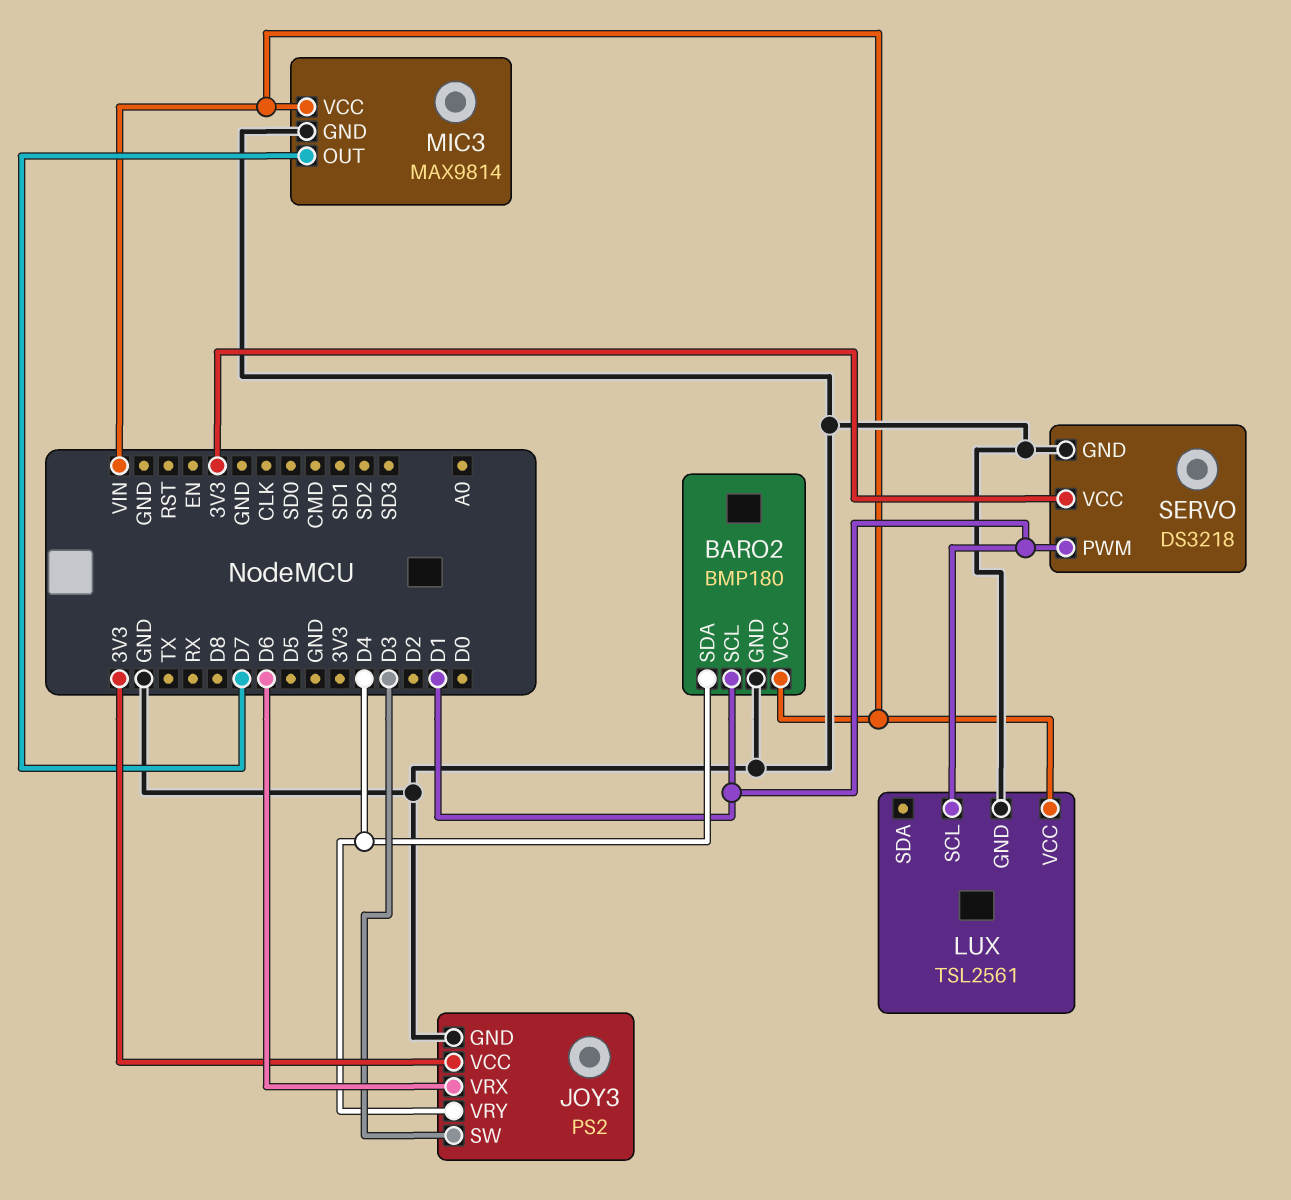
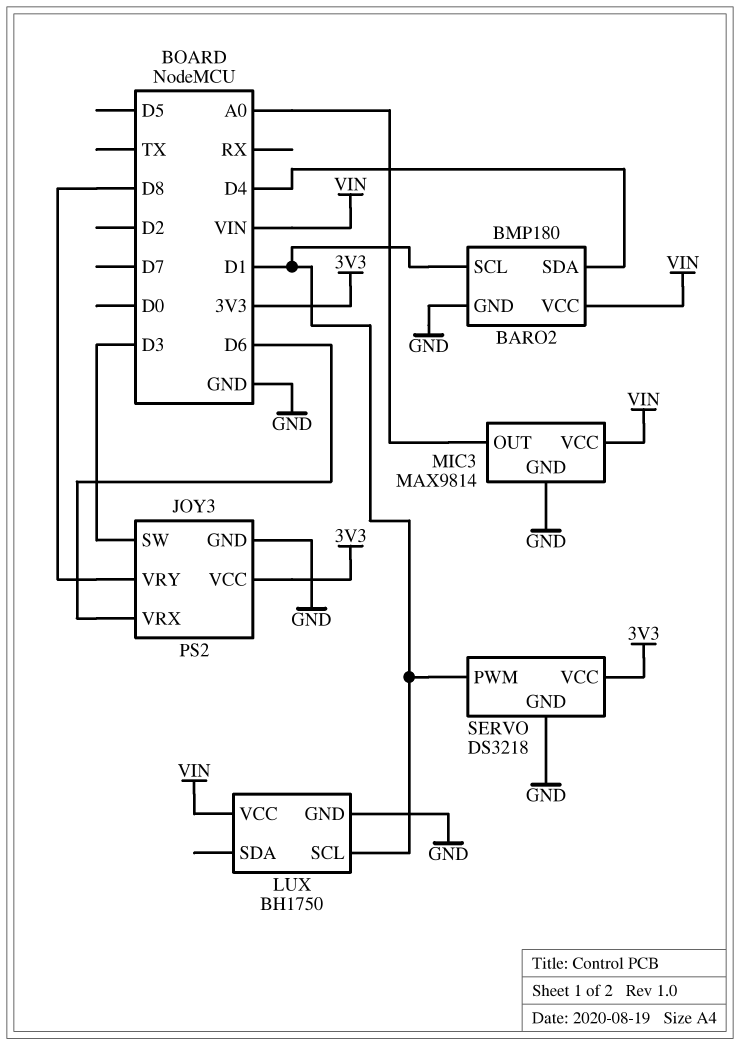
JOY3 pin VRY: D4 -> D8
LUX: TSL2561 -> BH1750
MIC3 pin OUT: D7 -> A0

